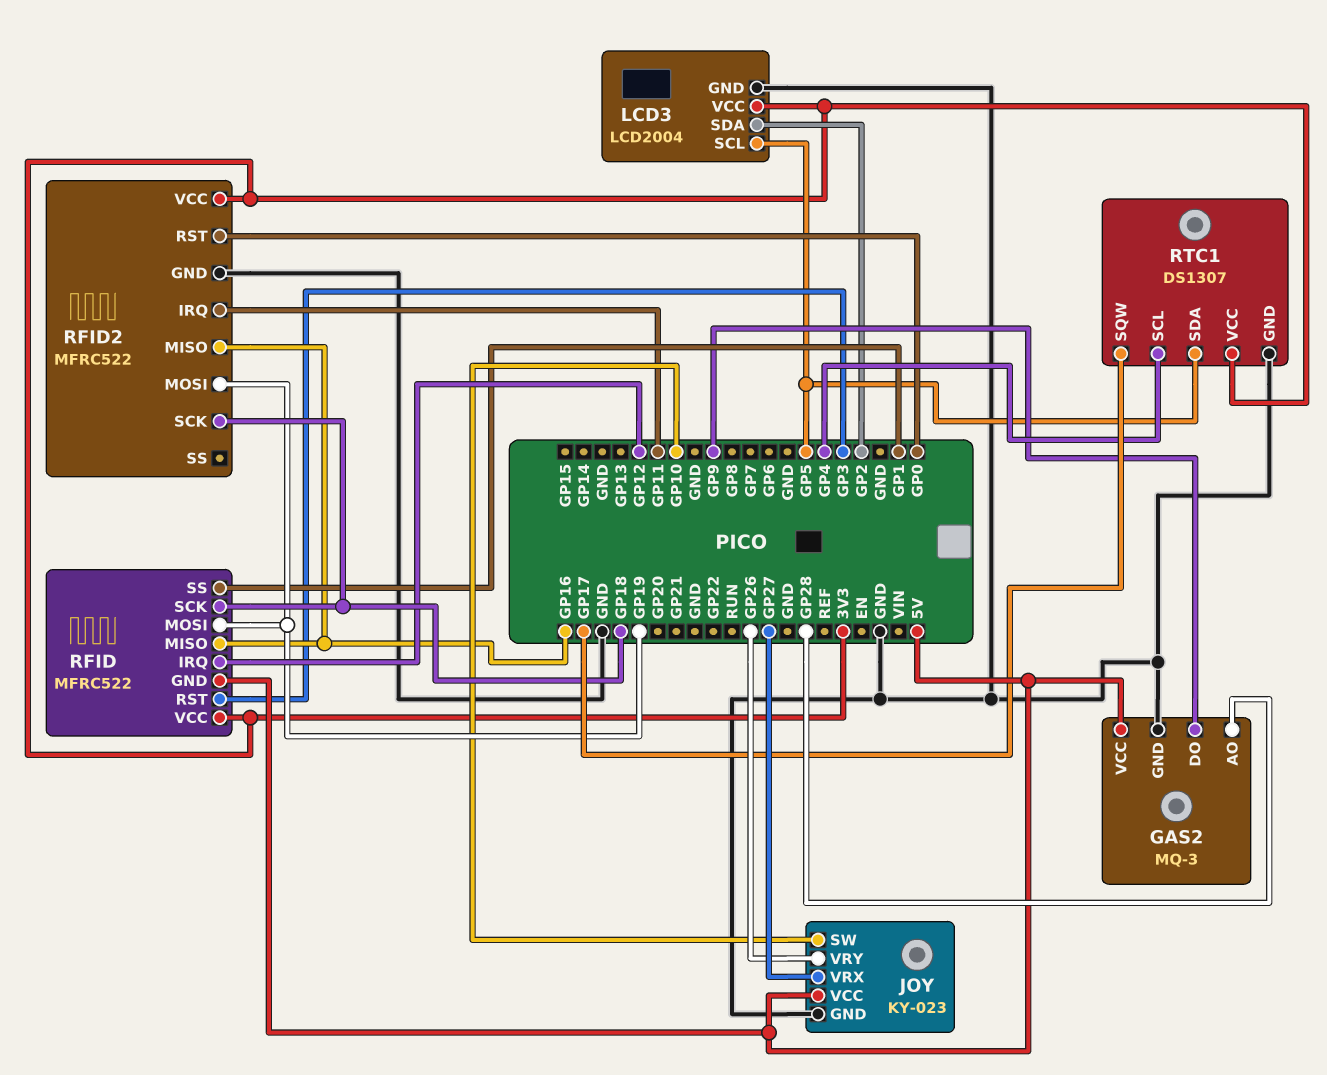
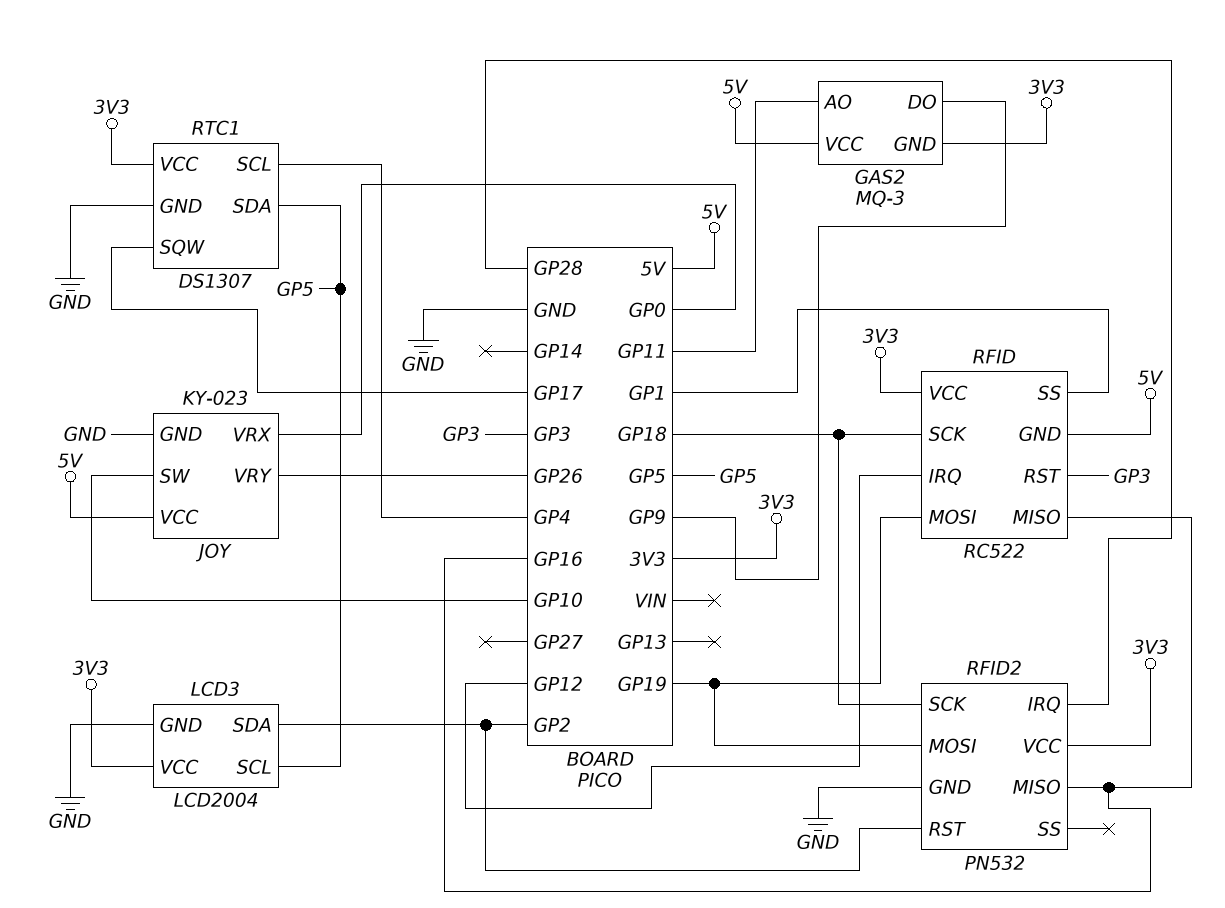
GAS2 pin AO: GP28 -> GP11
GAS2 pin GND: GND -> 3V3
JOY pin VRX: GP27 -> GP0
RFID: MFRC522 -> RC522
RFID2: MFRC522 -> PN532
RFID2 pin IRQ: GP11 -> GP28
RFID2 pin RST: GP0 -> GP2

